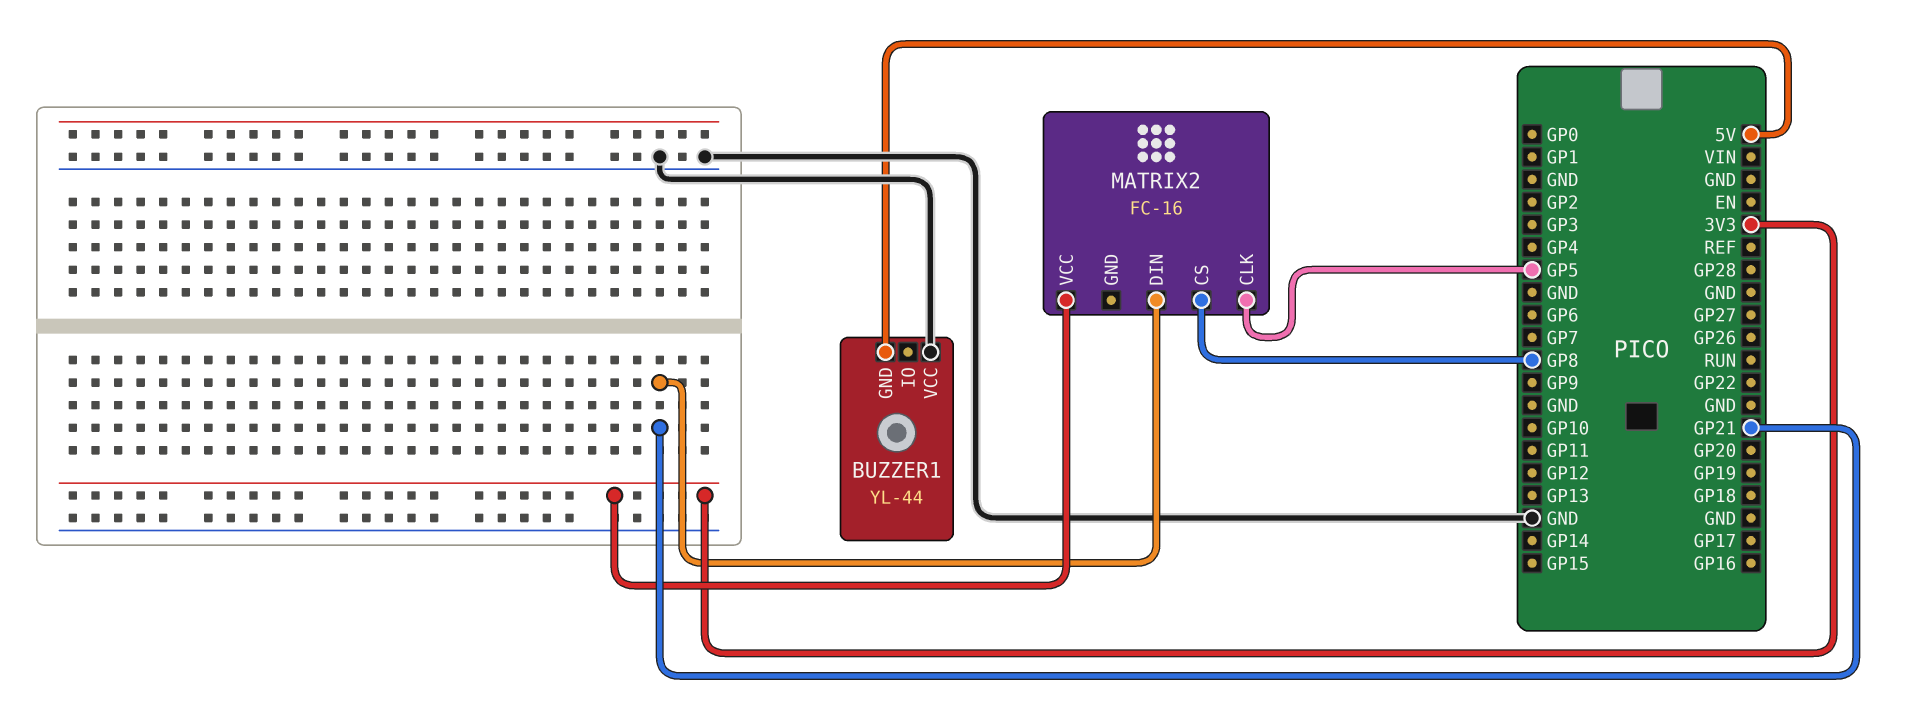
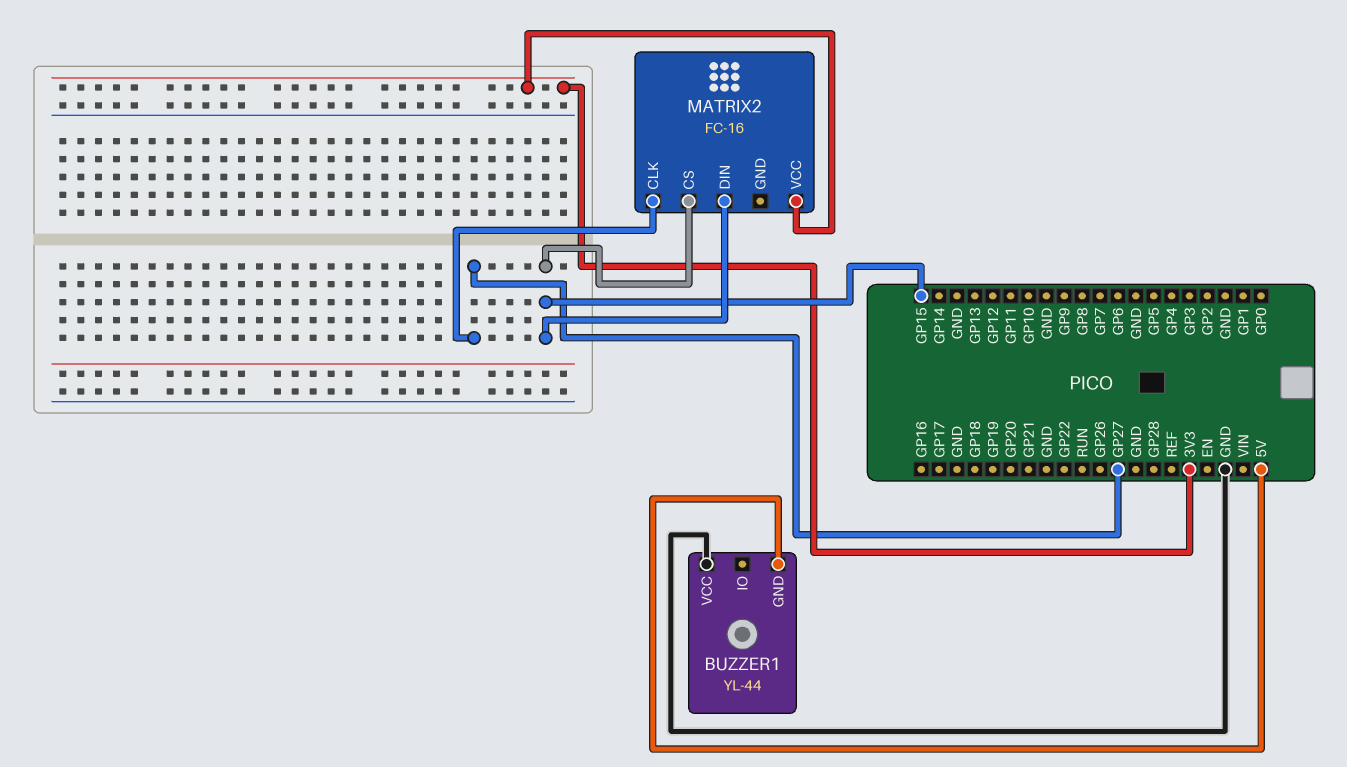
MATRIX2 pin CLK: GP5 -> GP27
MATRIX2 pin CS: GP8 -> GP15
MATRIX2 pin DIN: GP21 -> GP15

